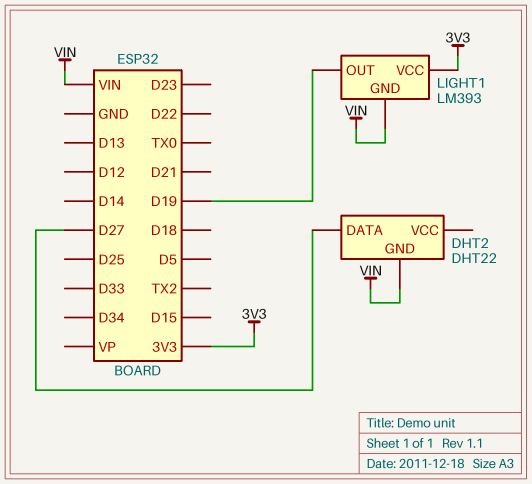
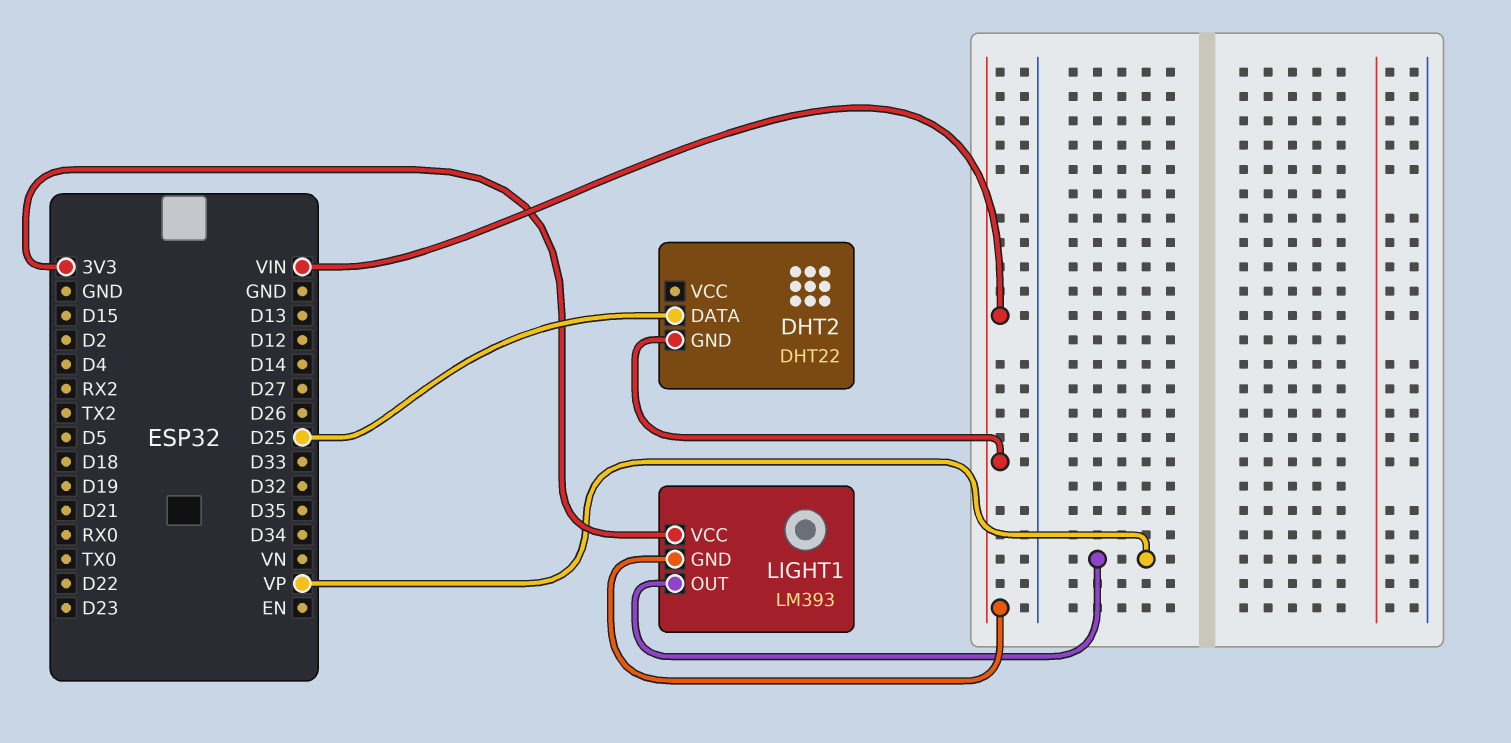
DHT2 pin DATA: D27 -> D25
LIGHT1 pin OUT: D19 -> VP

